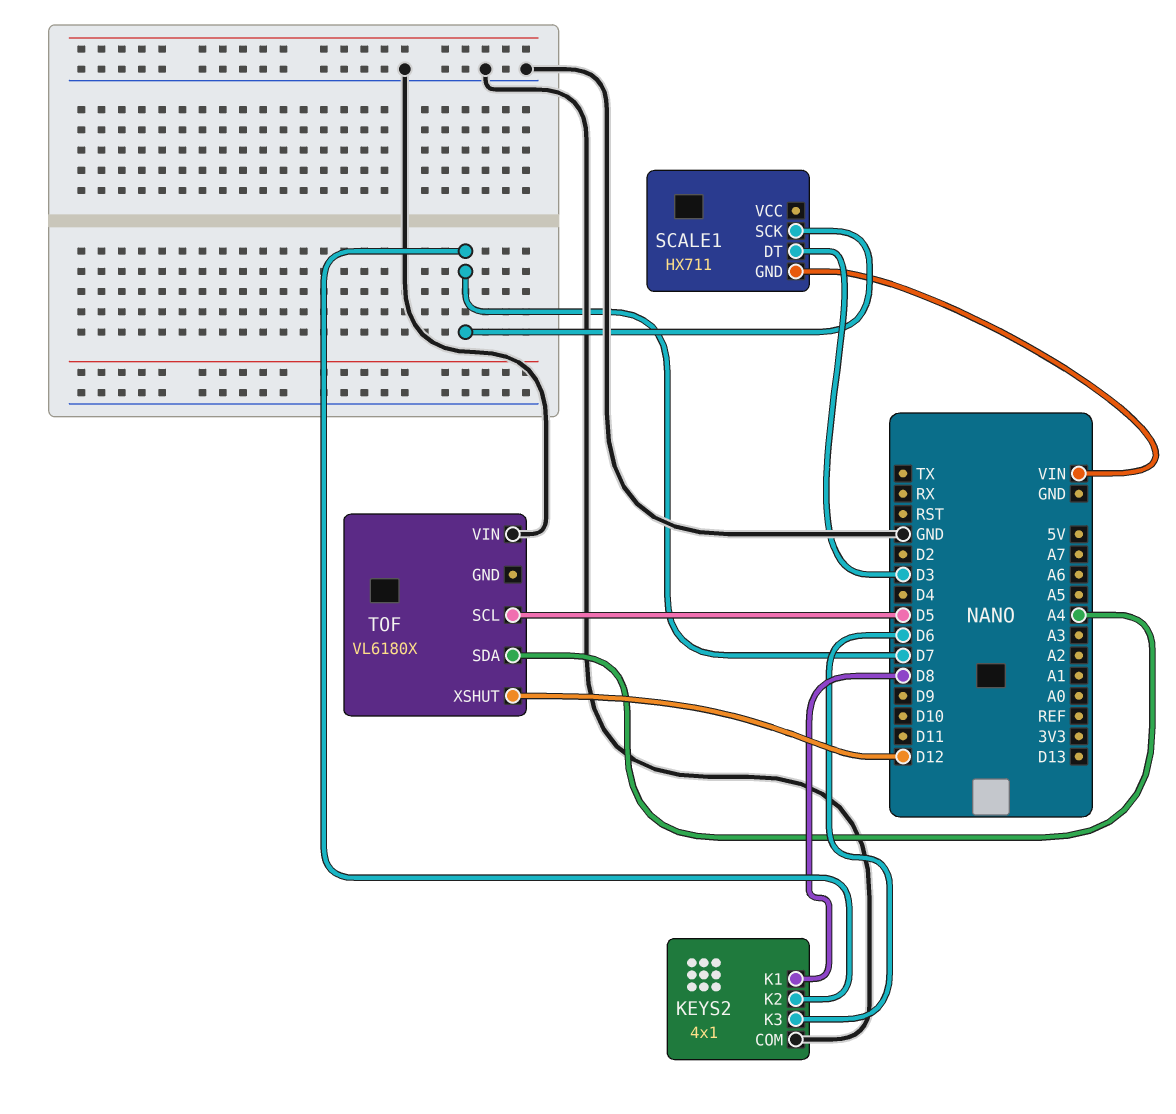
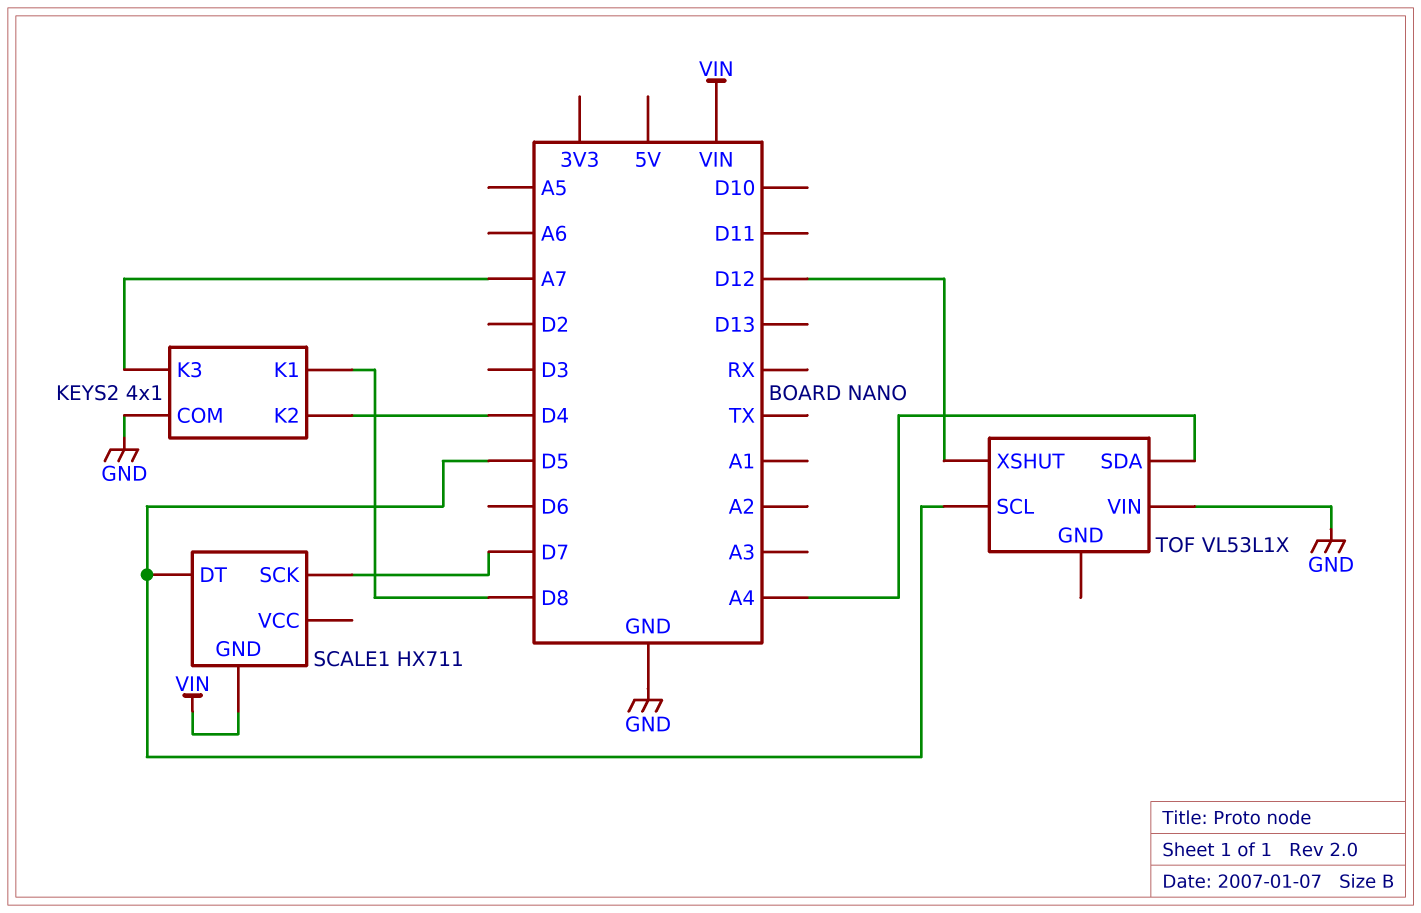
KEYS2 pin K2: D7 -> D4
KEYS2 pin K3: D6 -> A7
SCALE1 pin DT: D3 -> D5
TOF: VL6180X -> VL53L1X

